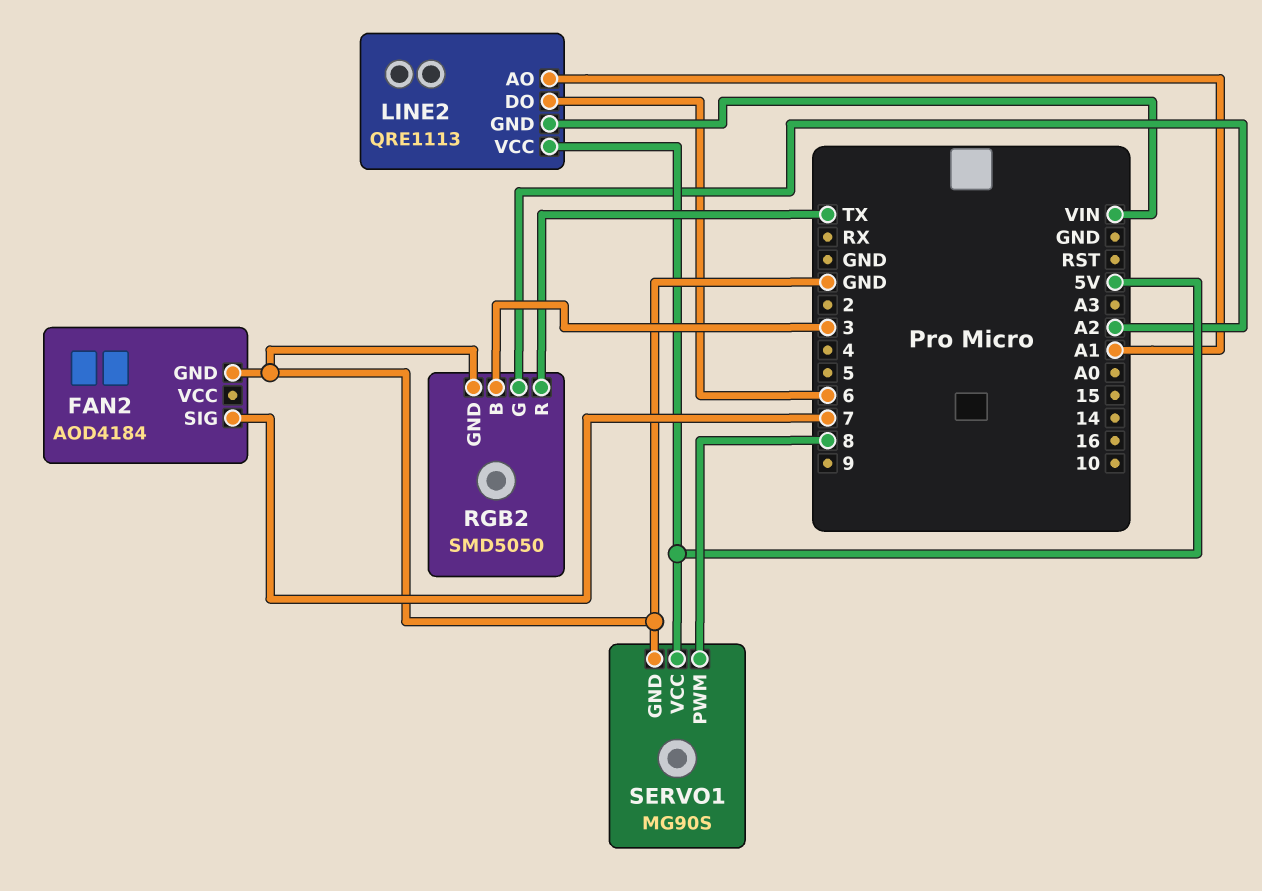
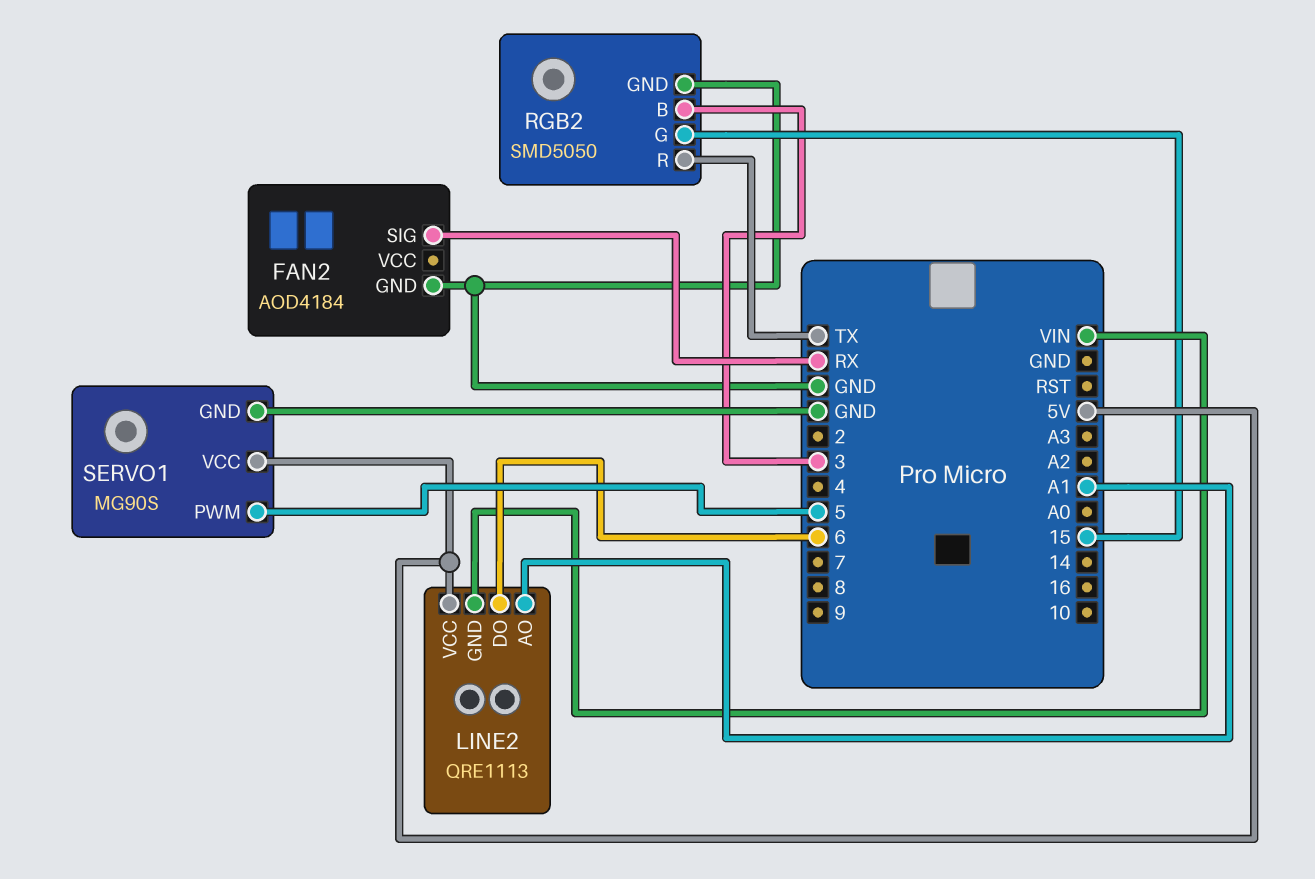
FAN2 pin SIG: 7 -> RX
RGB2 pin G: A2 -> 15
SERVO1 pin PWM: 8 -> 5

